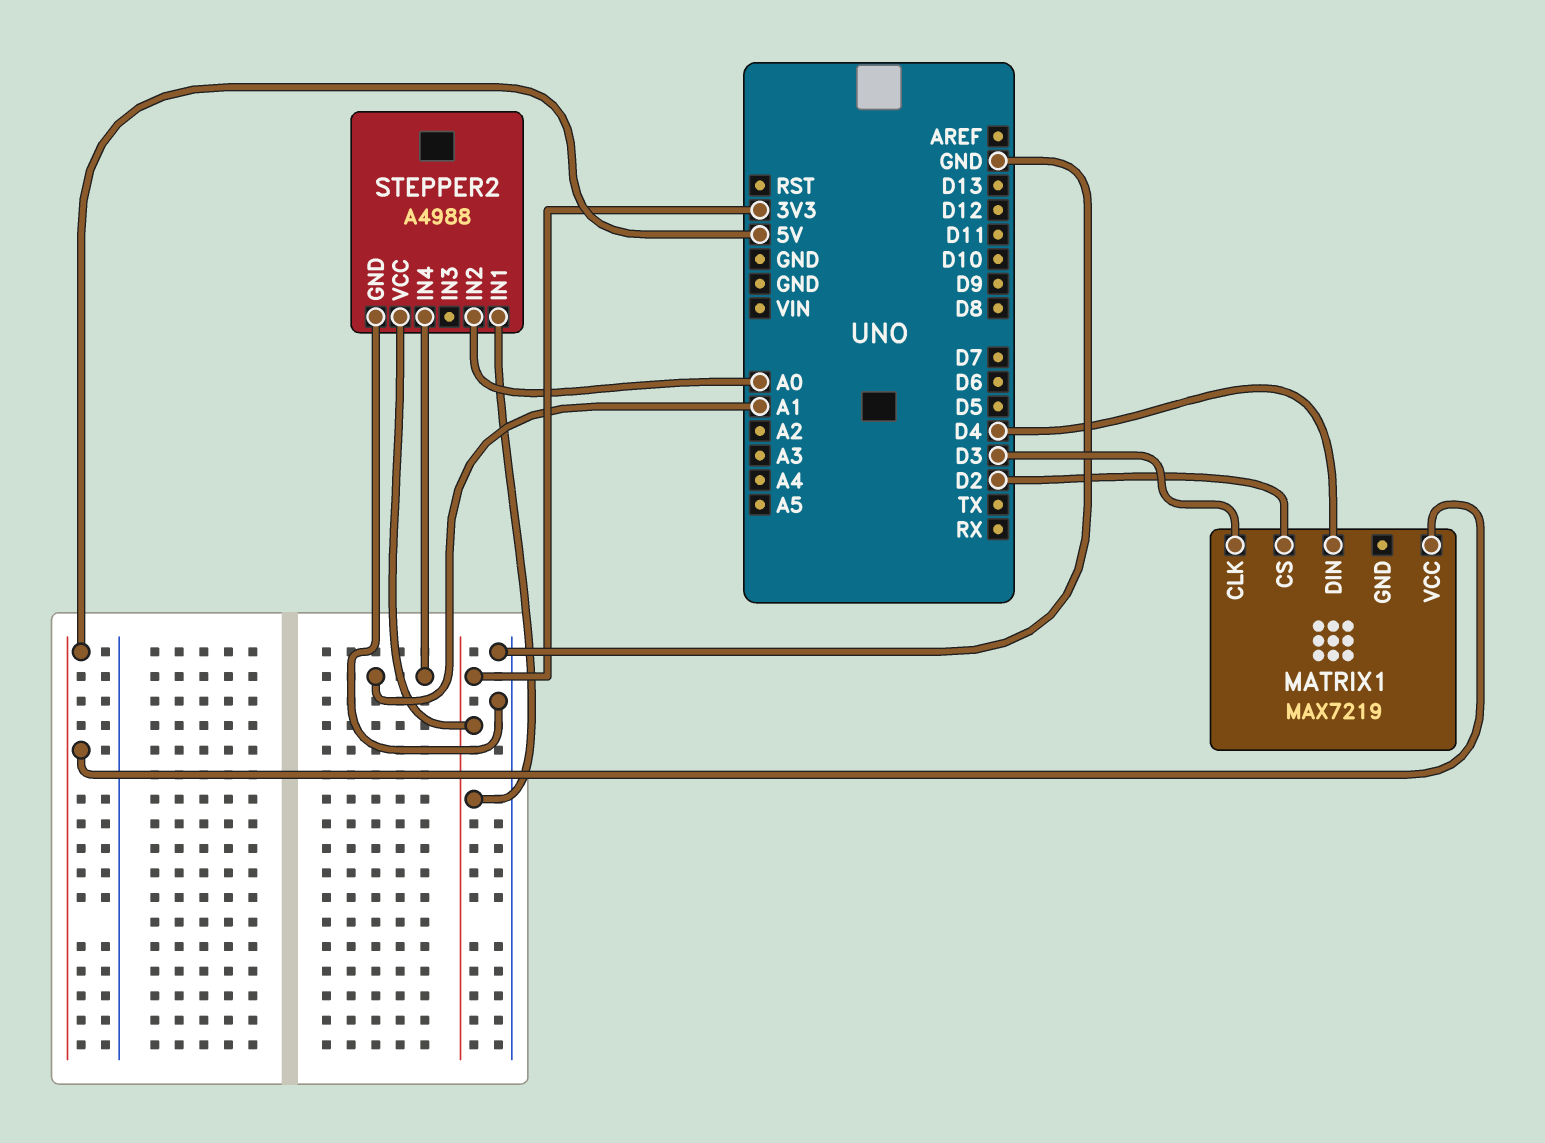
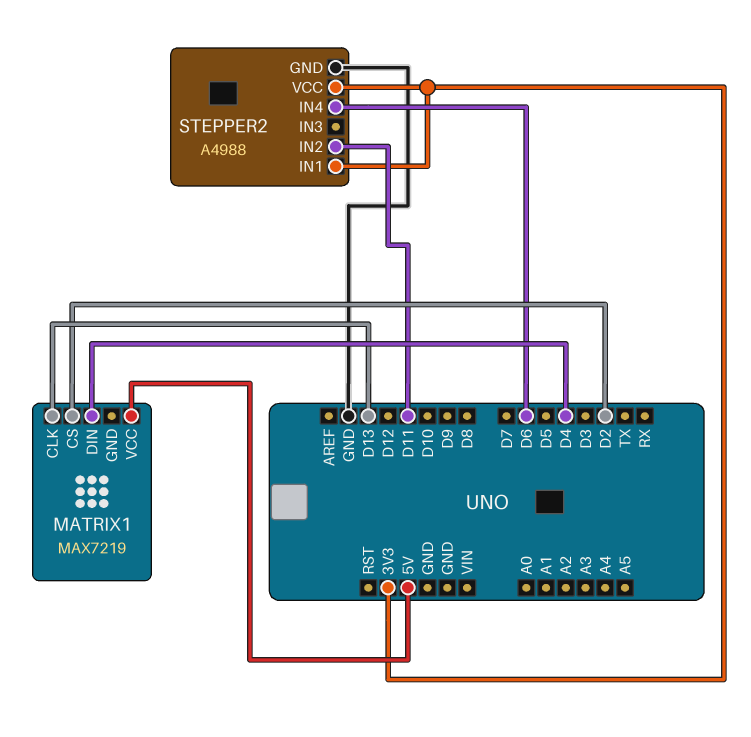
MATRIX1 pin CLK: D3 -> D13
STEPPER2 pin IN2: A0 -> D11
STEPPER2 pin IN4: A1 -> D6

